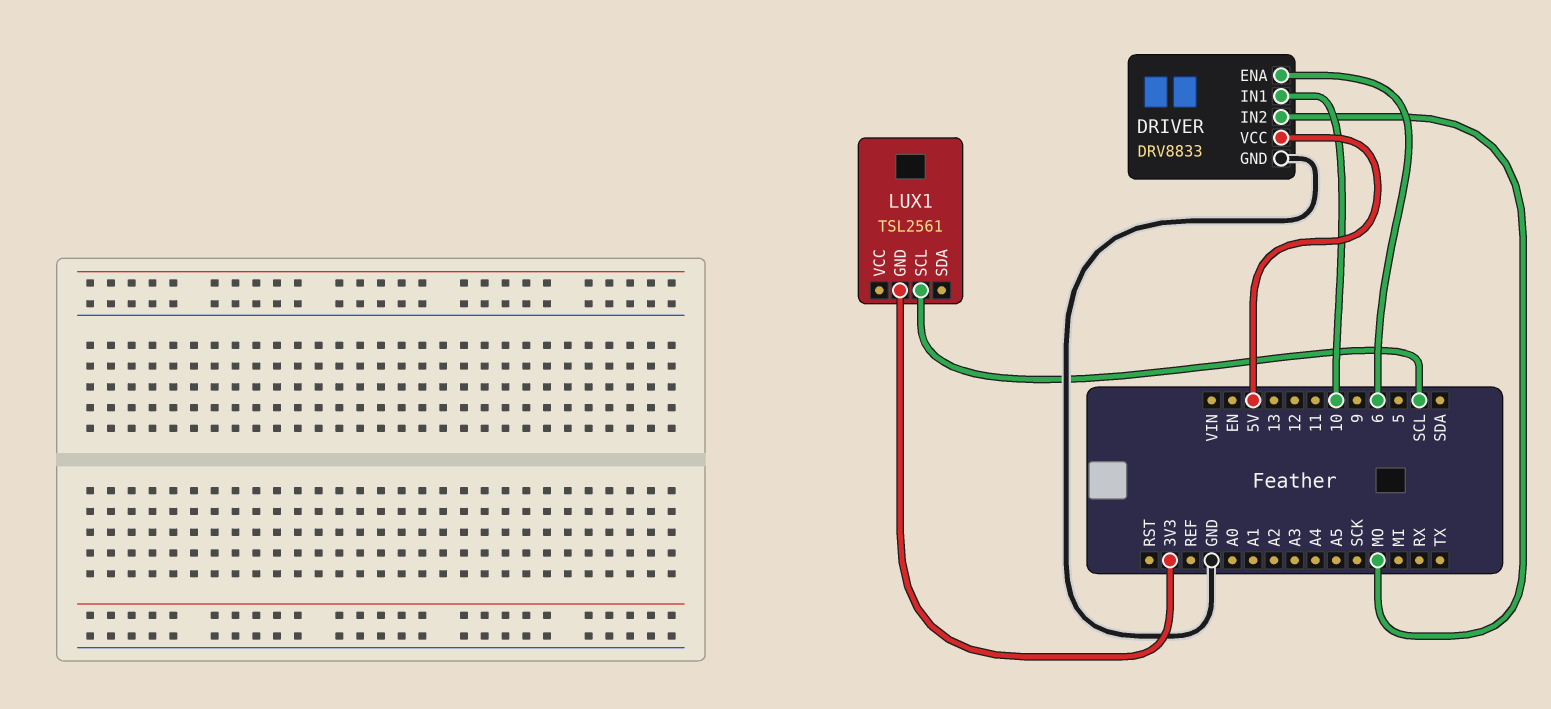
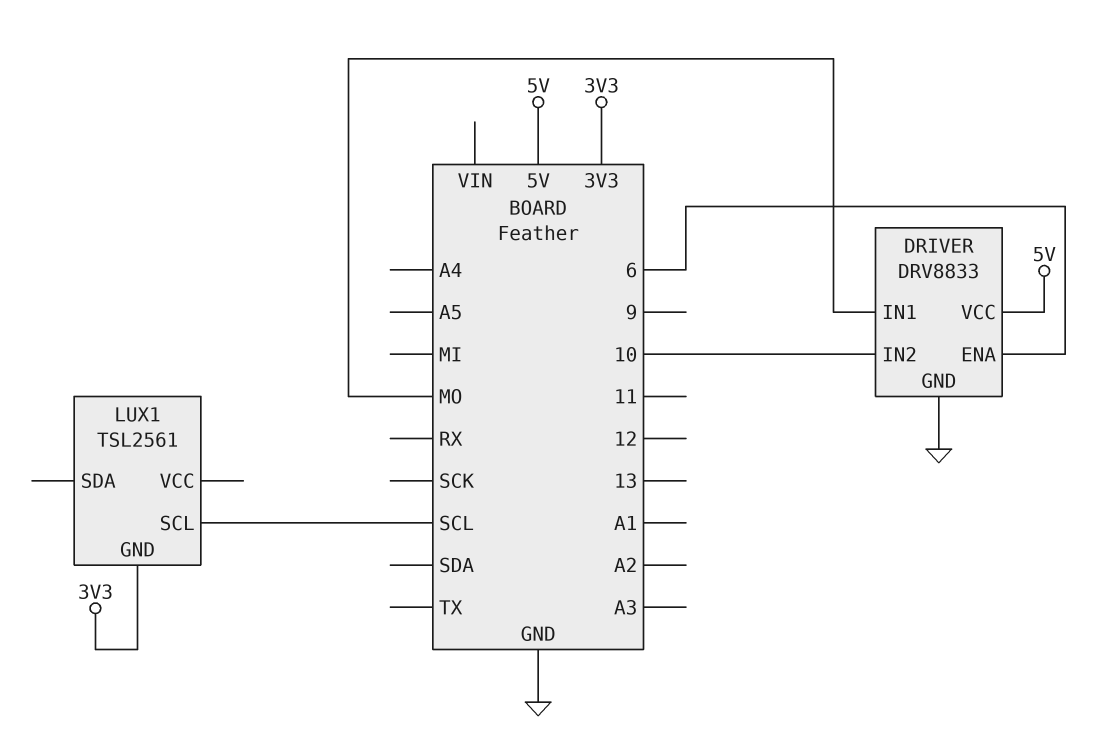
DRIVER pin IN1: 10 -> MO
DRIVER pin IN2: MO -> 10

